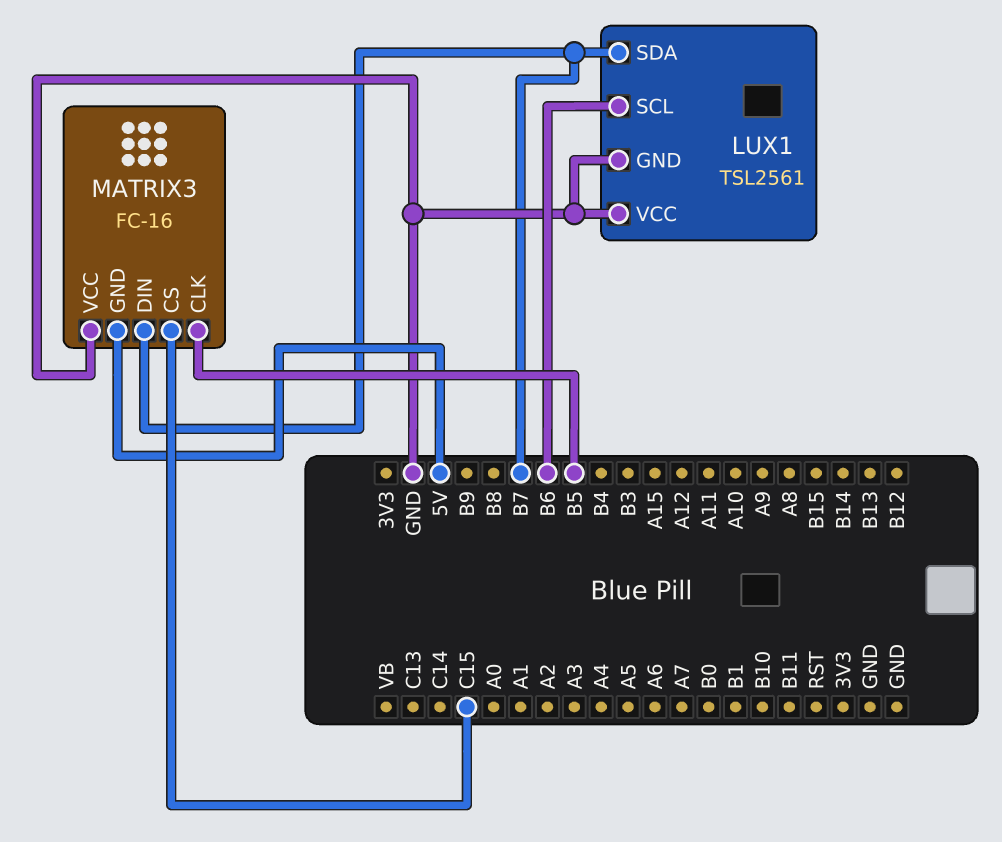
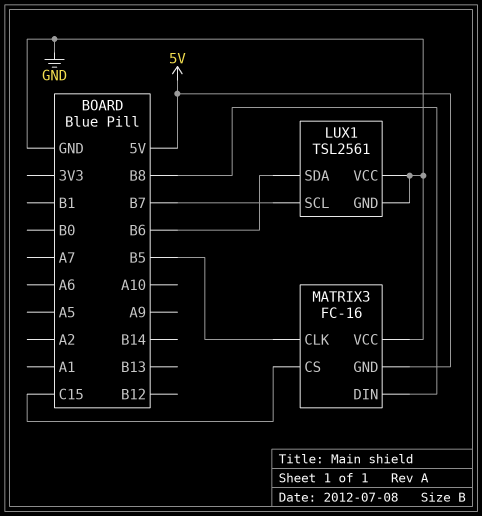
LUX1 pin SCL: B6 -> B7
LUX1 pin SDA: B7 -> B6
MATRIX3 pin DIN: B7 -> B8

